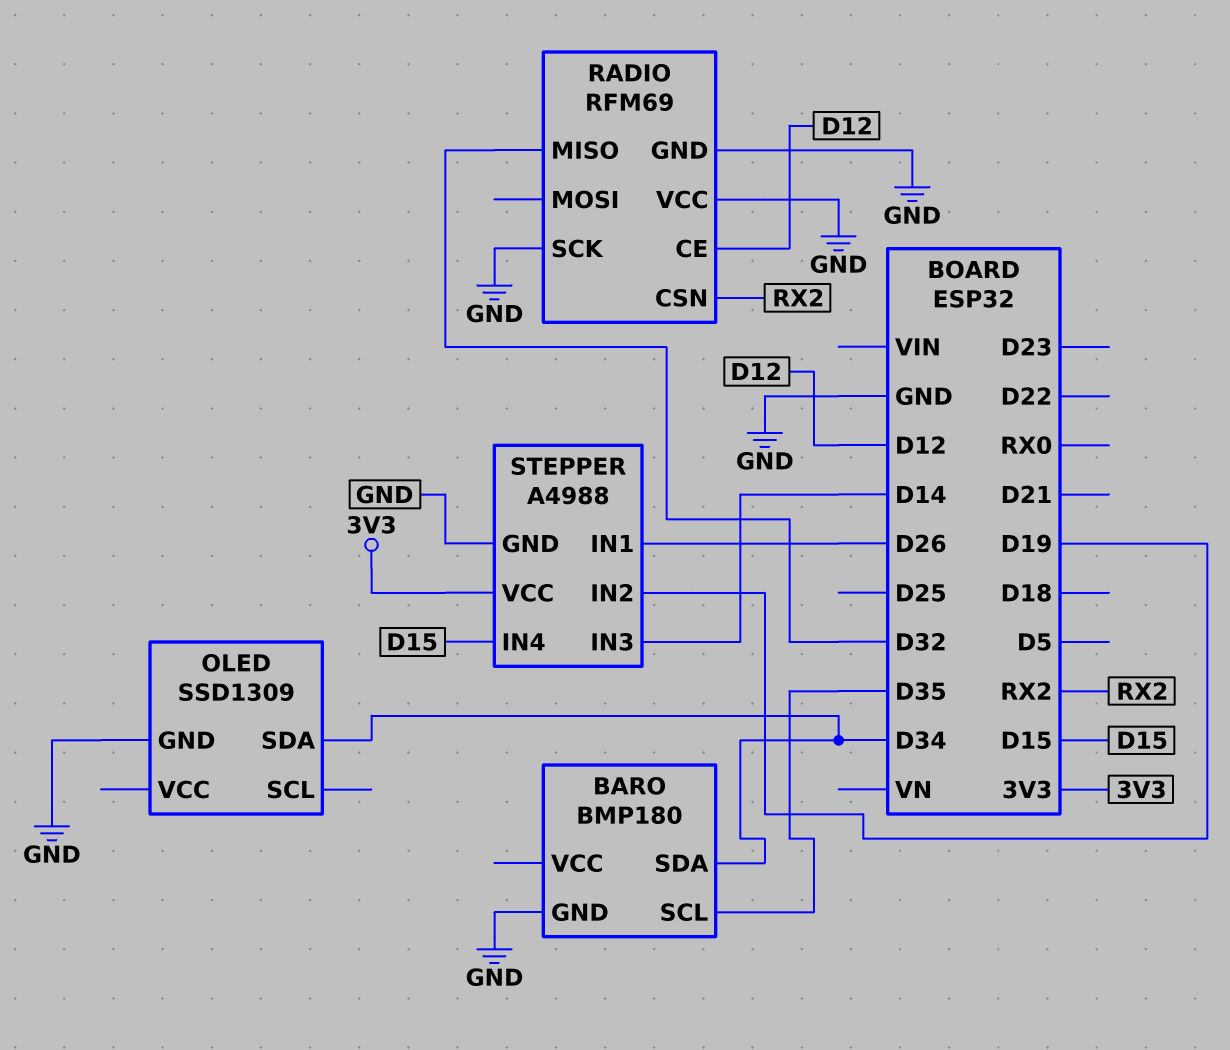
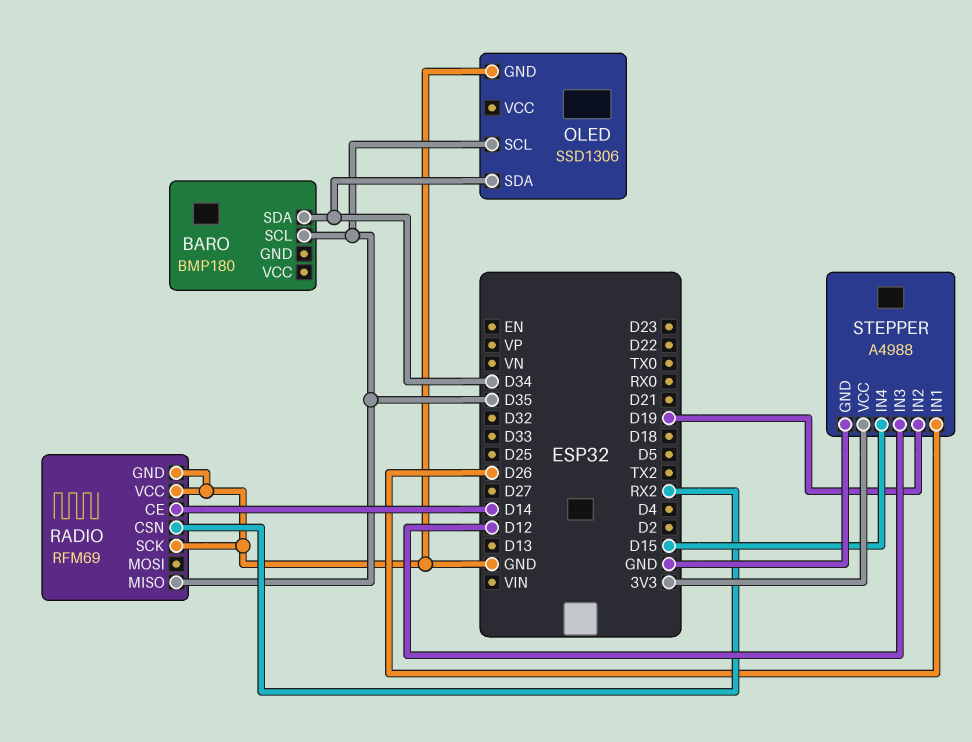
BARO pin GND: GND -> none
OLED: SSD1309 -> SSD1306
OLED pin SCL: none -> D35
RADIO pin CE: D12 -> D14
RADIO pin MISO: D32 -> D35
STEPPER pin IN3: D14 -> D12

